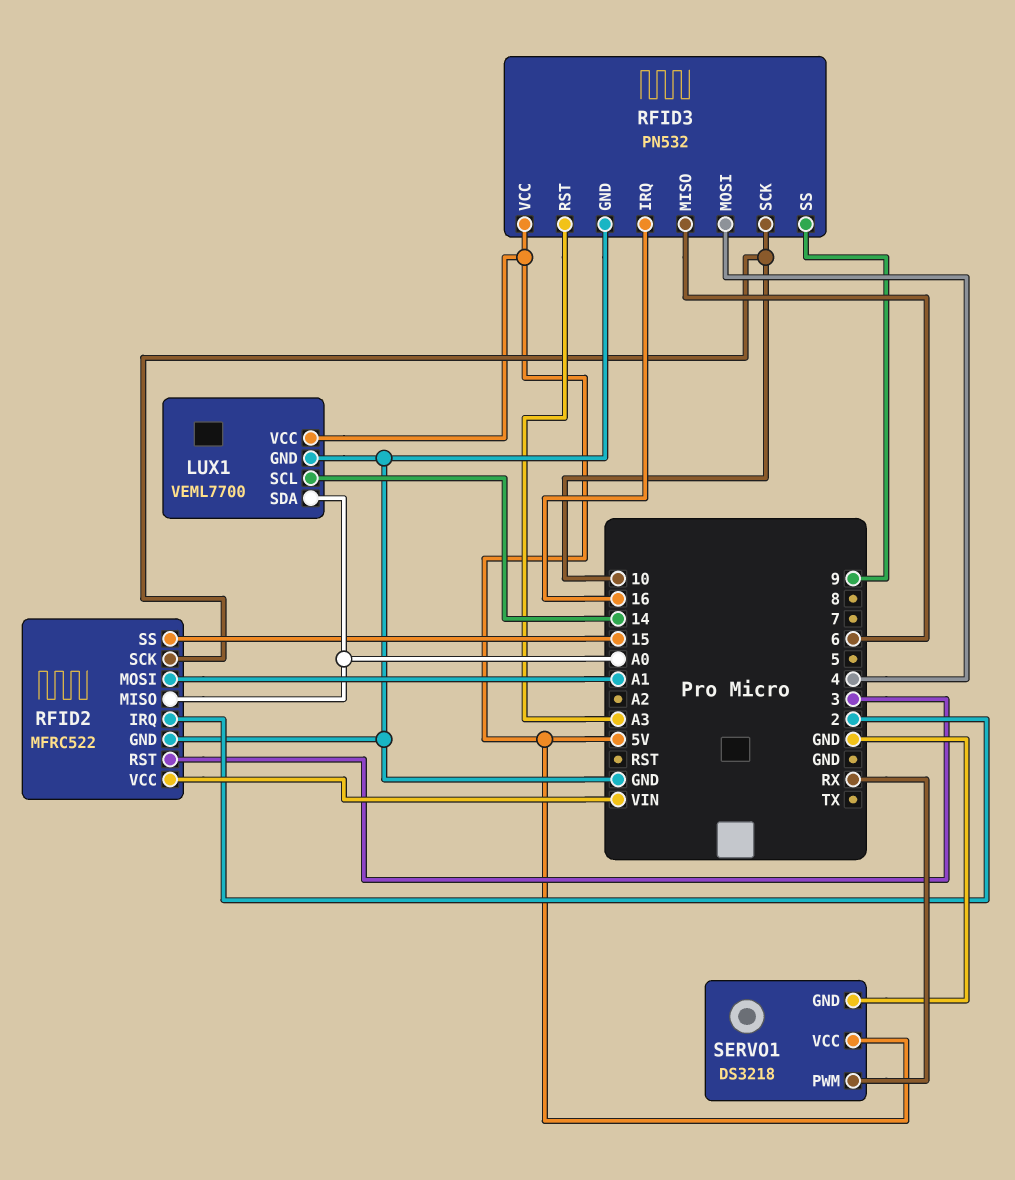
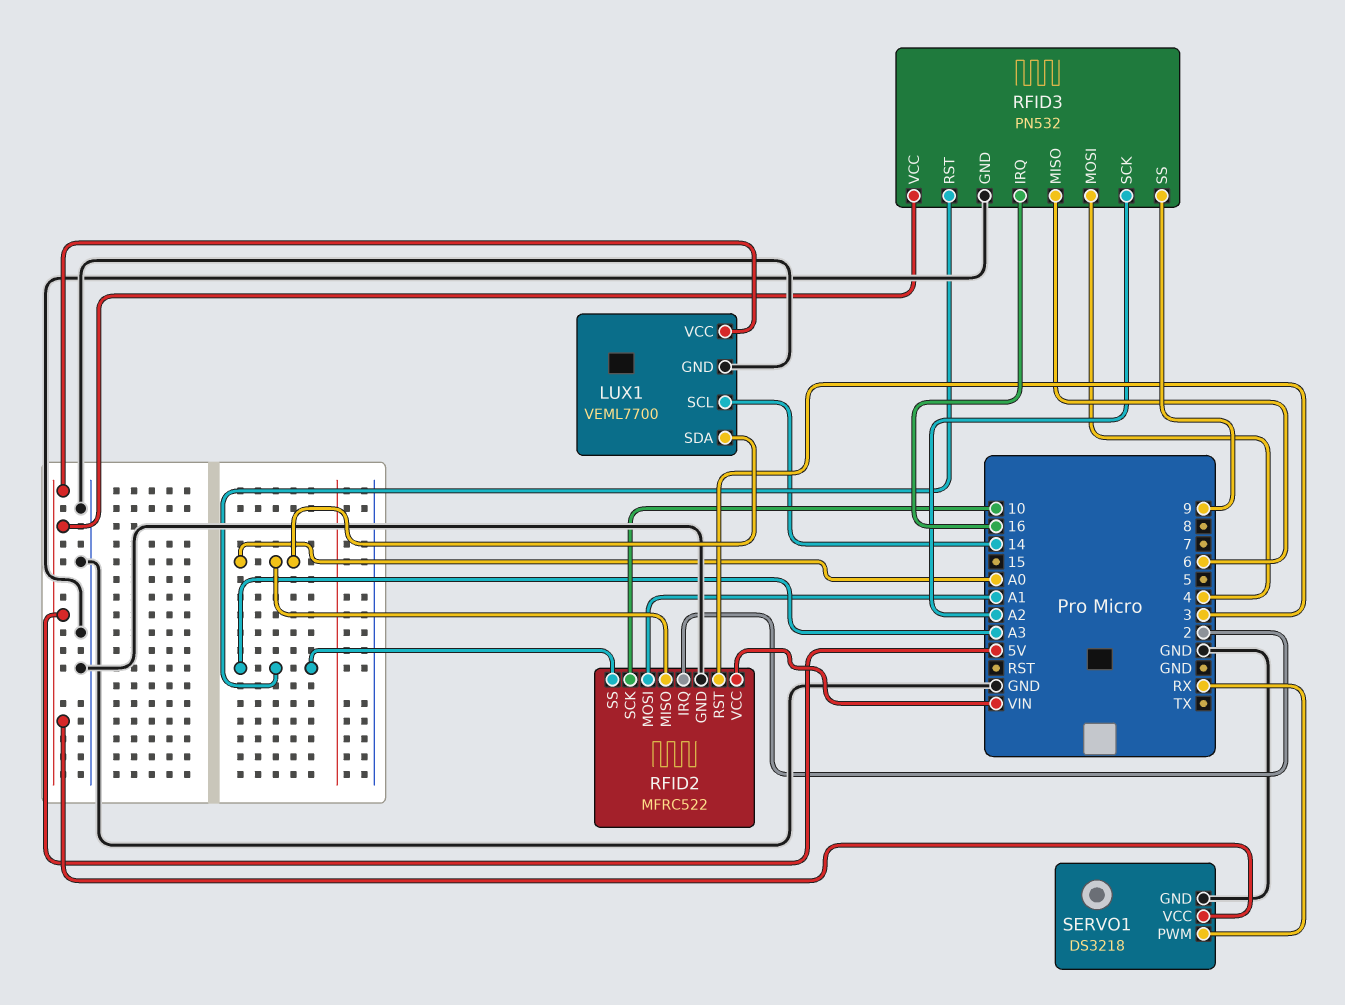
RFID2 pin SS: 15 -> A3
RFID3 pin SCK: 10 -> A2

